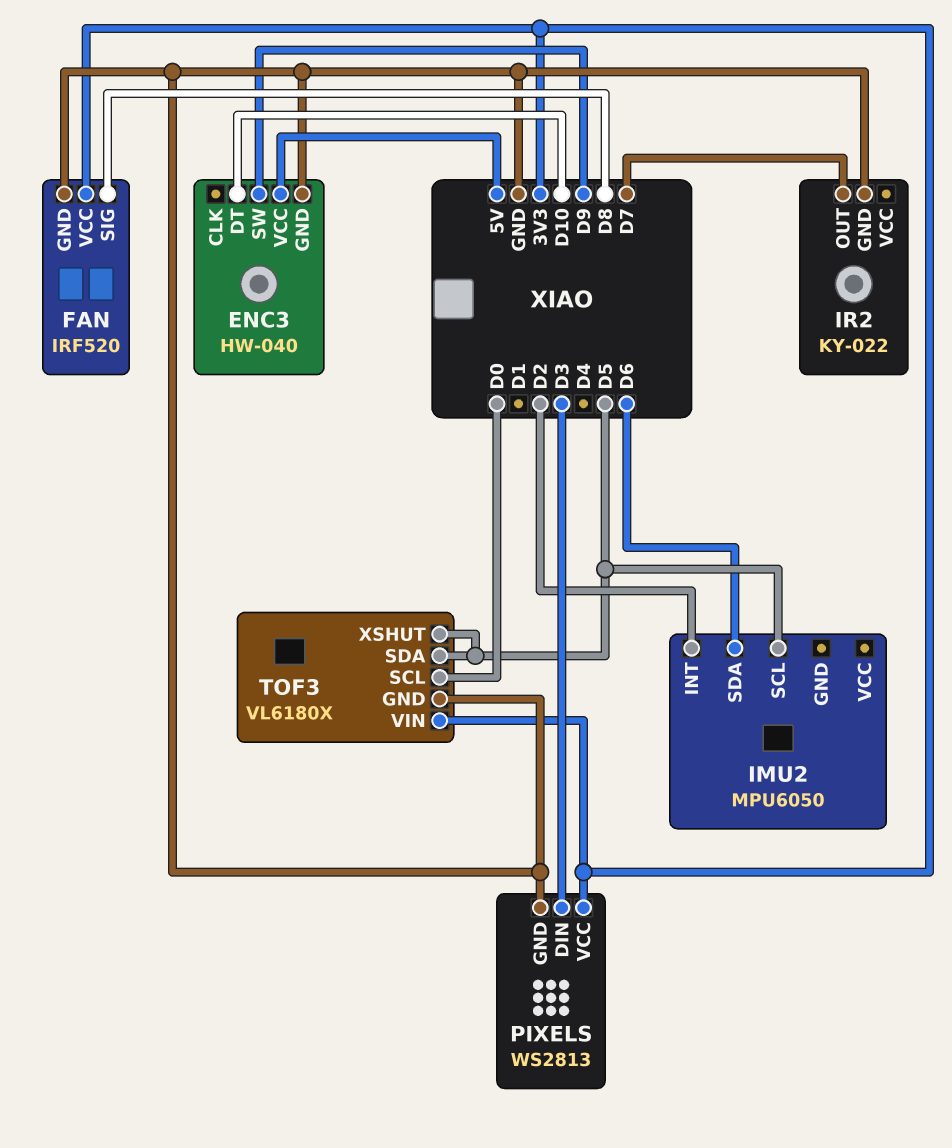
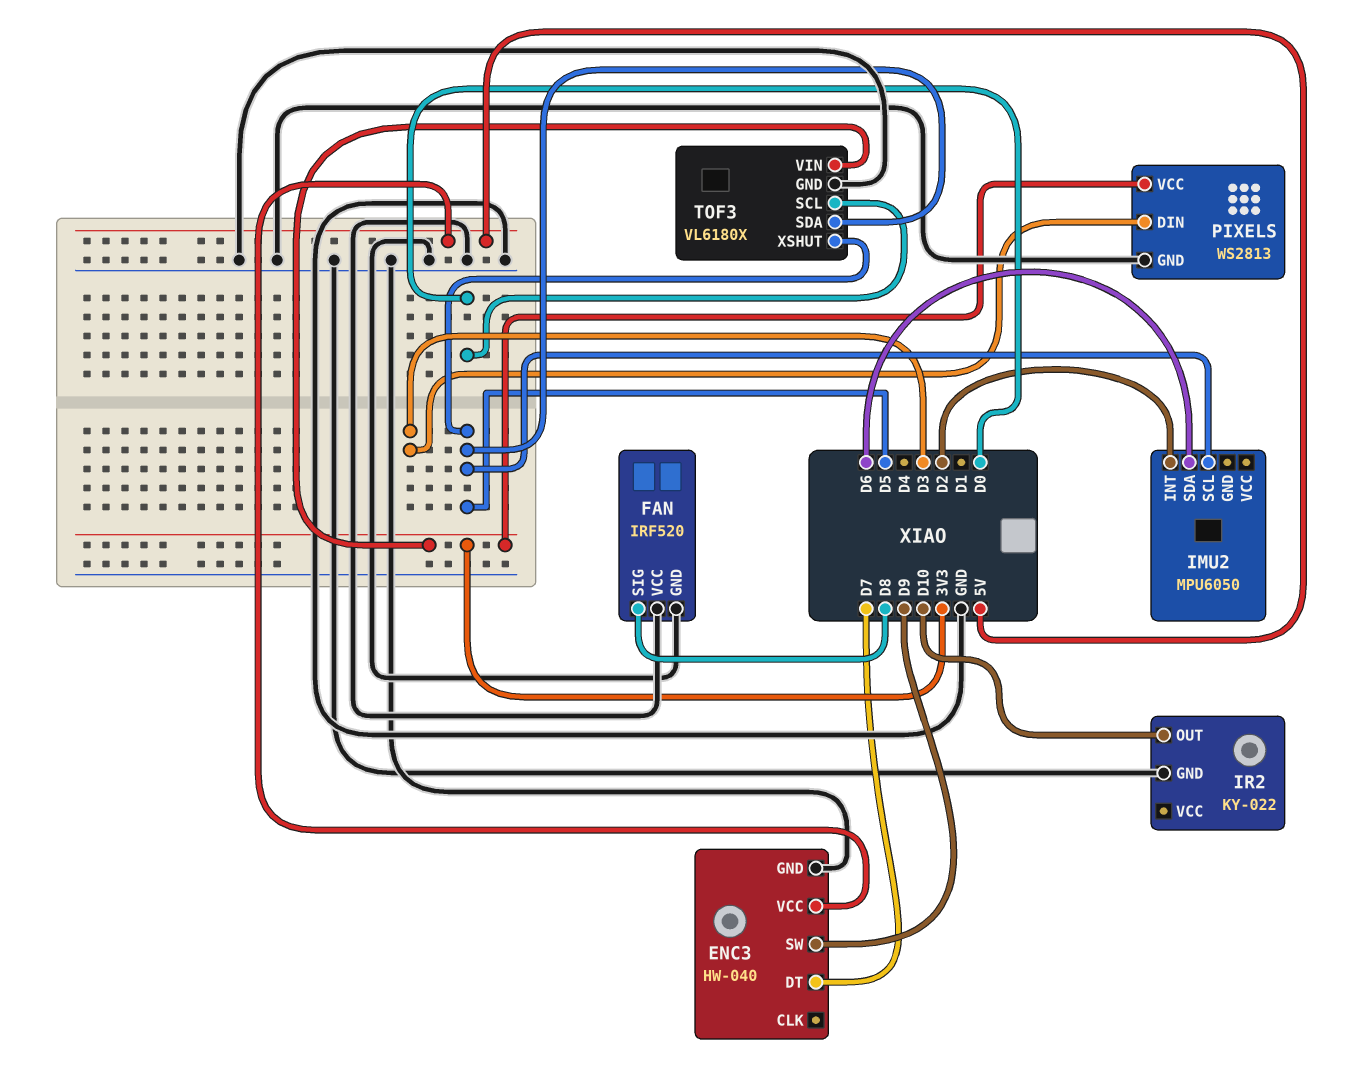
ENC3 pin DT: D10 -> D7
FAN pin VCC: 3V3 -> GND
IR2 pin OUT: D7 -> D10

